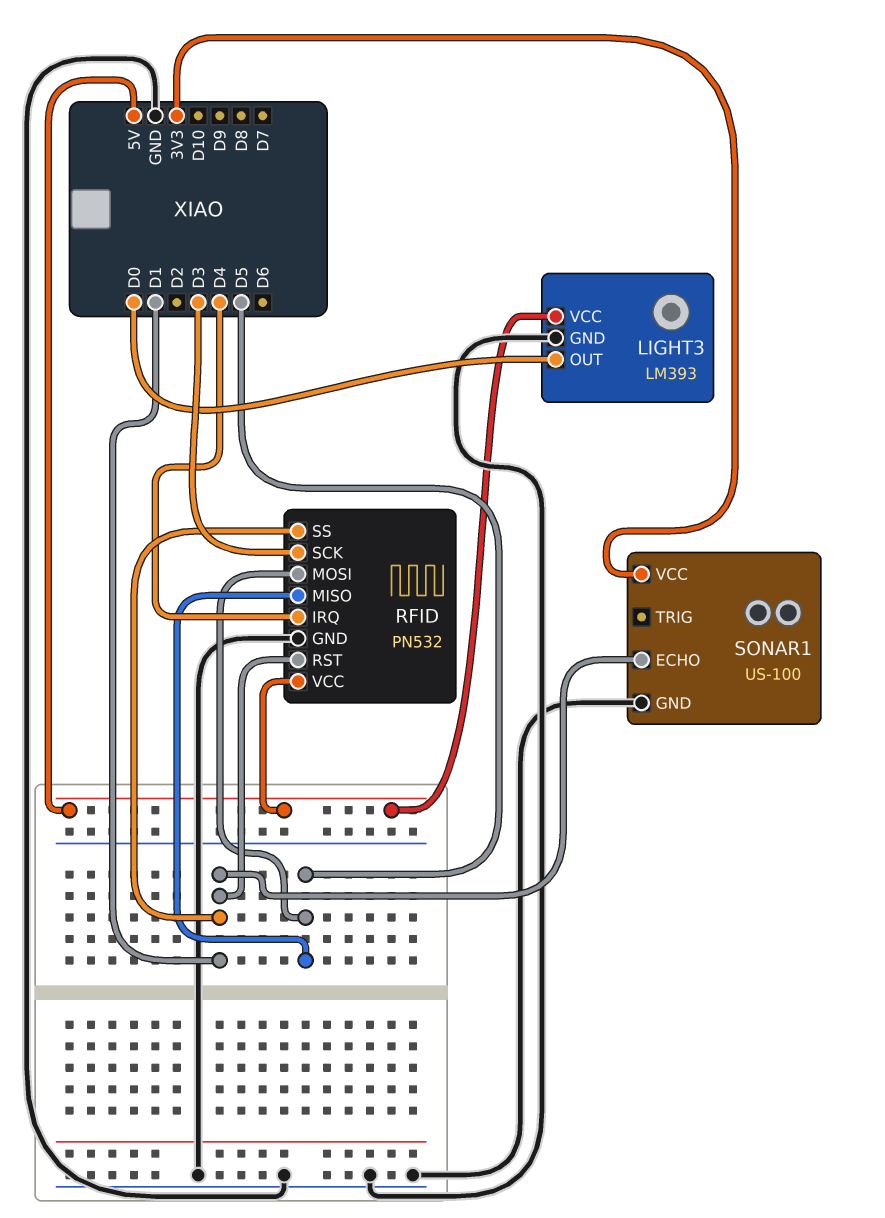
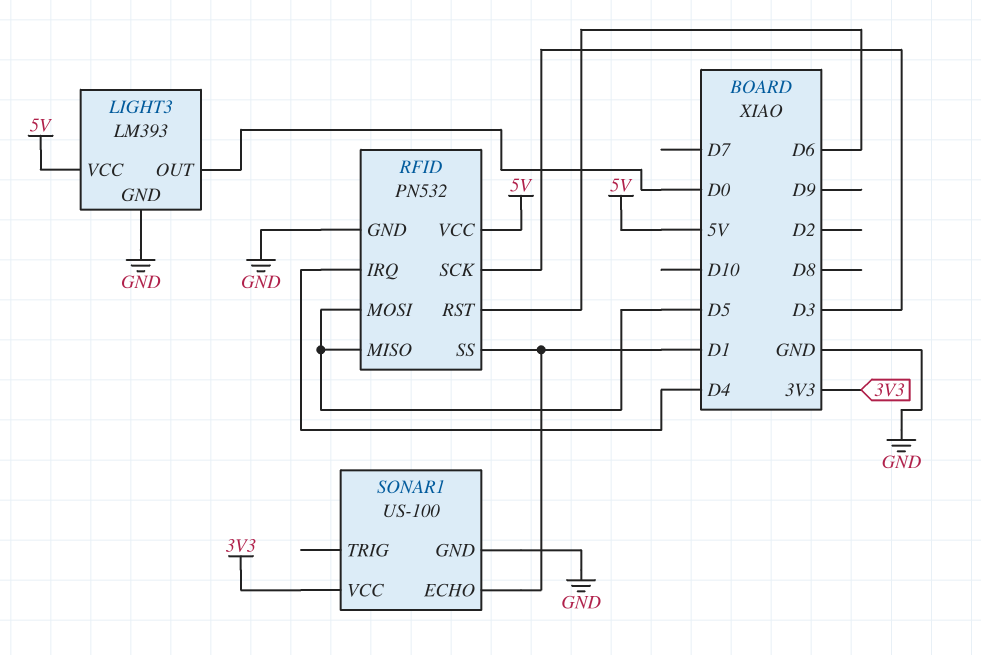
RFID pin RST: D1 -> D6

